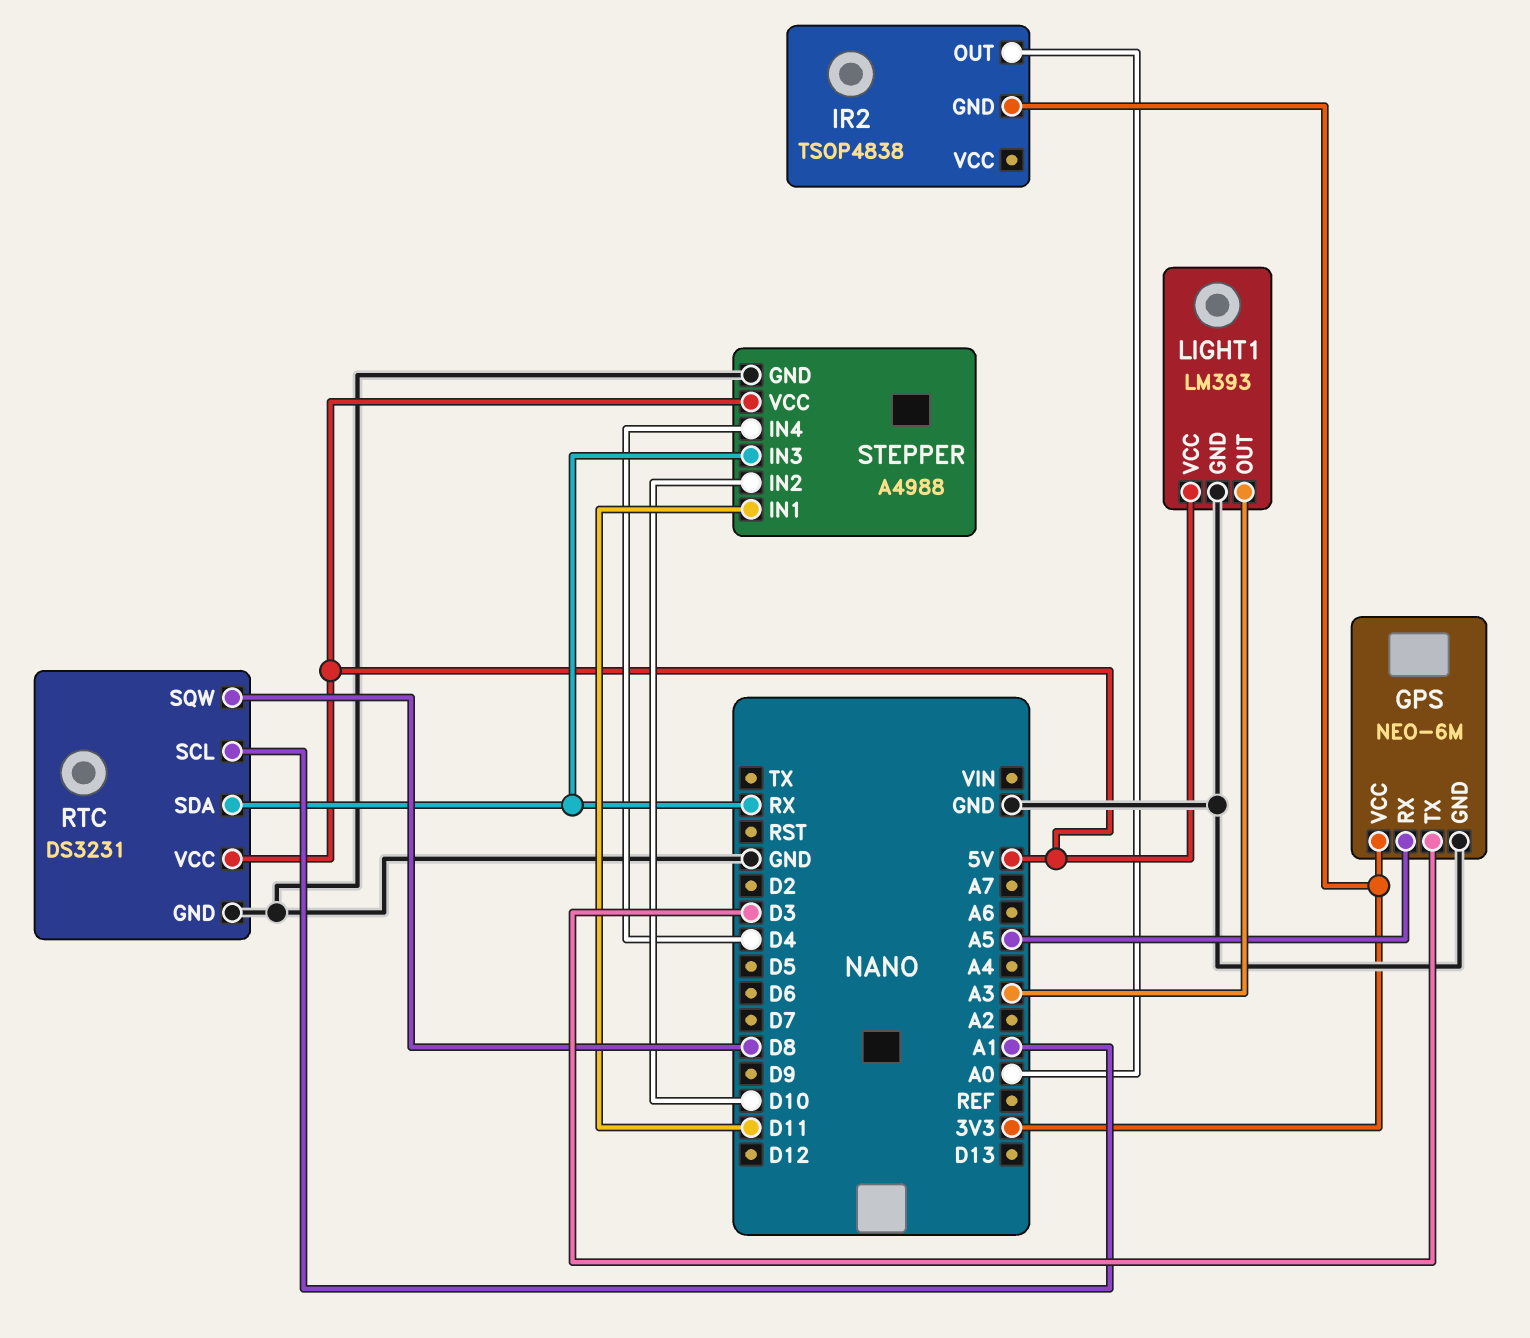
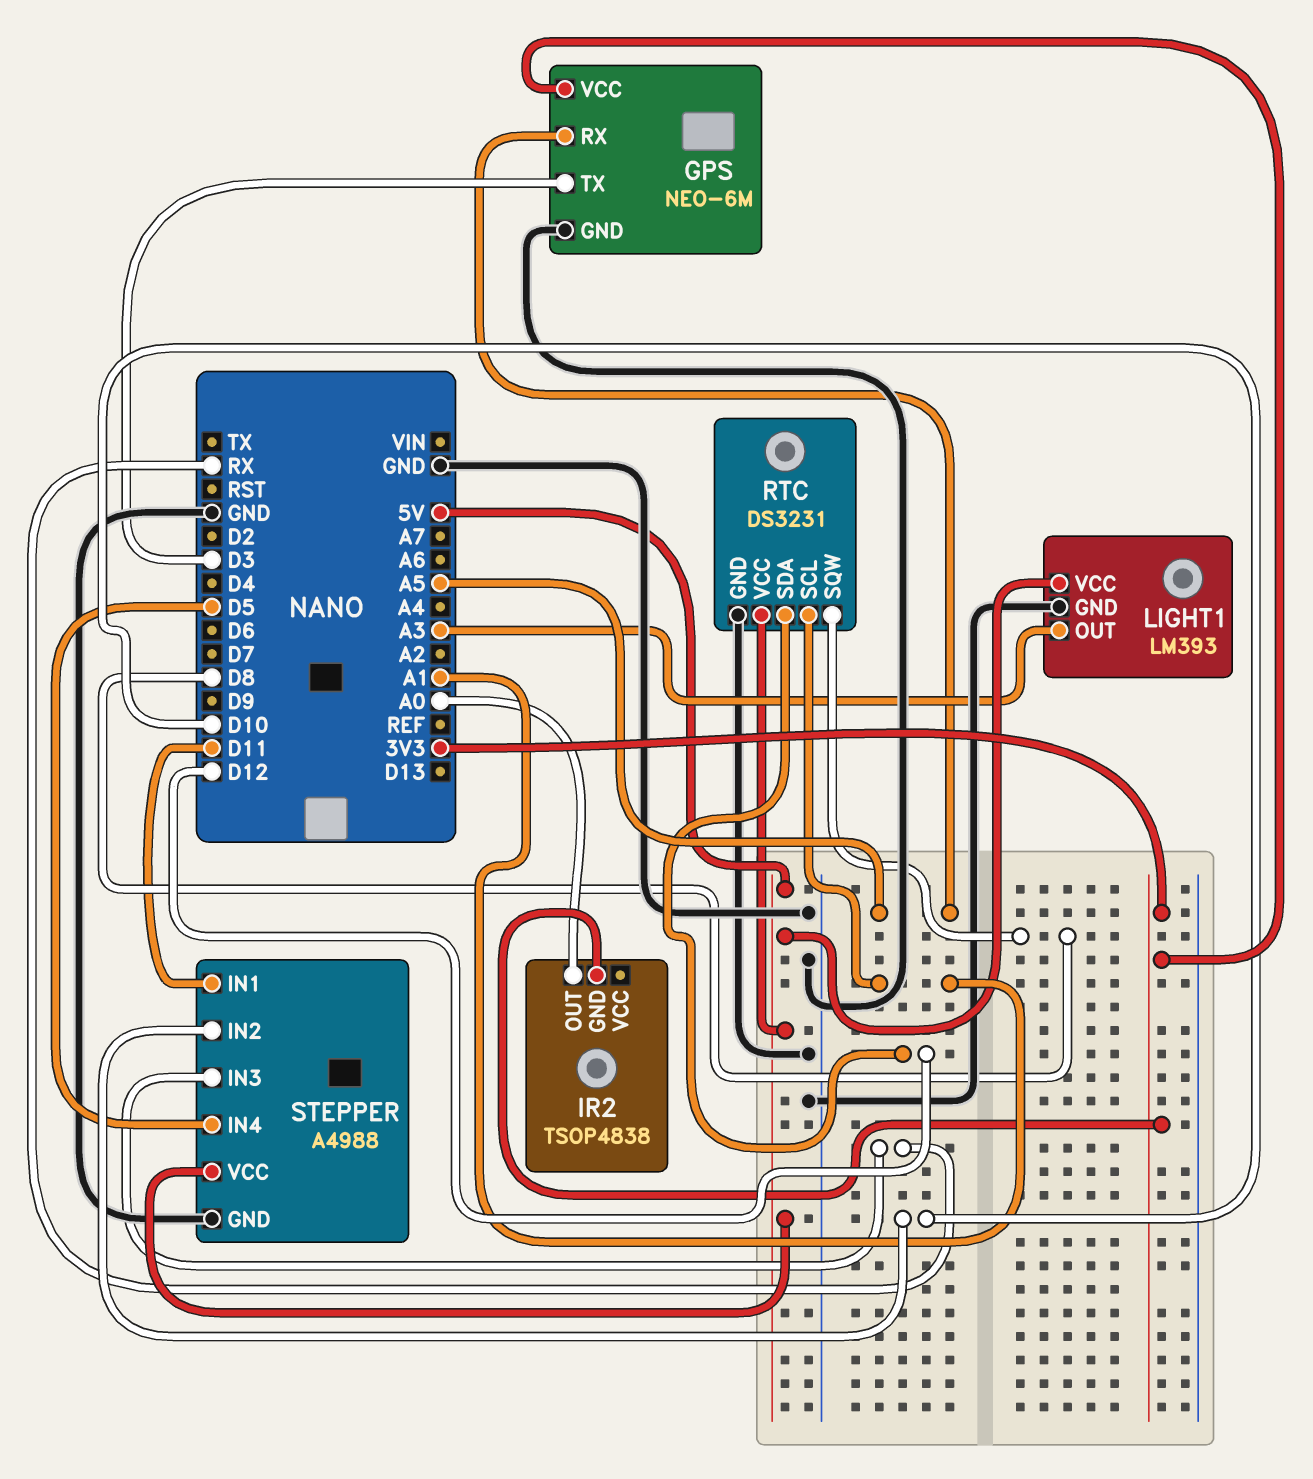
RTC pin SDA: RX -> D12
STEPPER pin IN4: D4 -> D5

